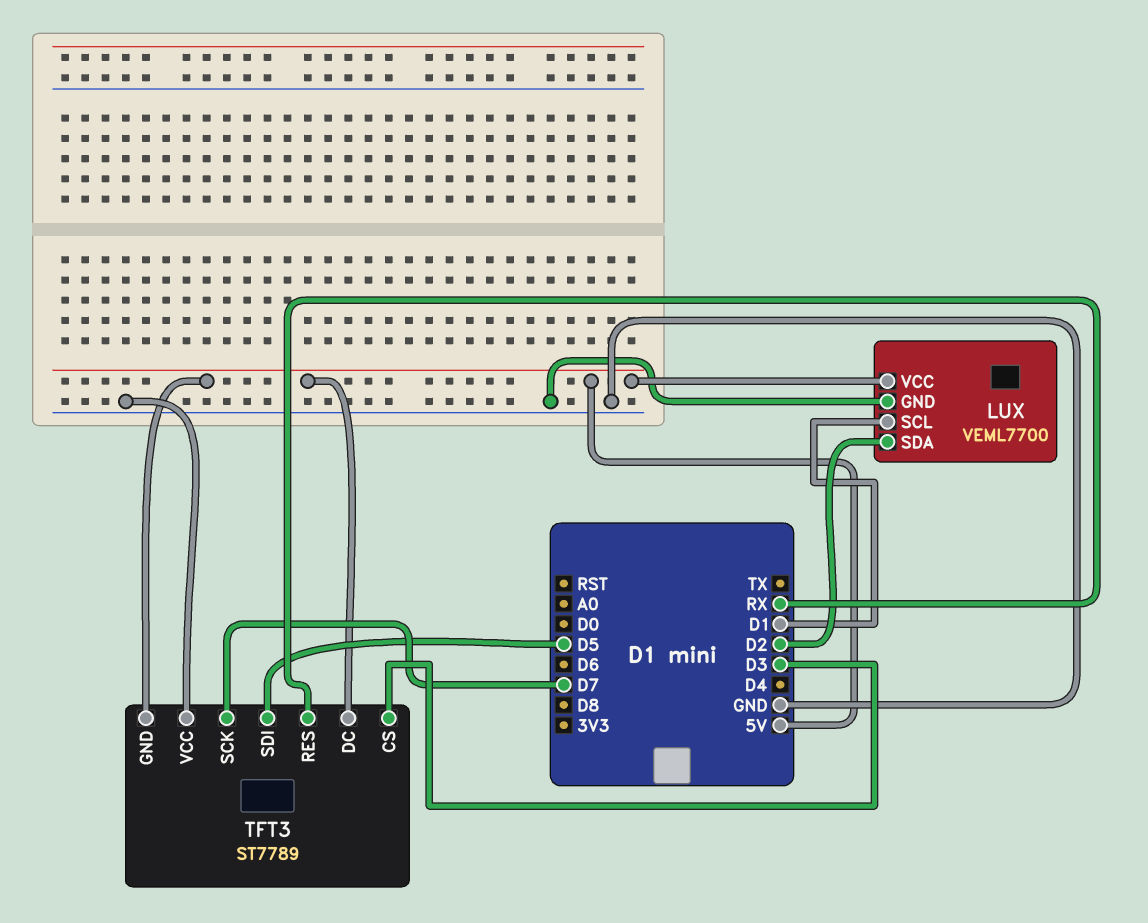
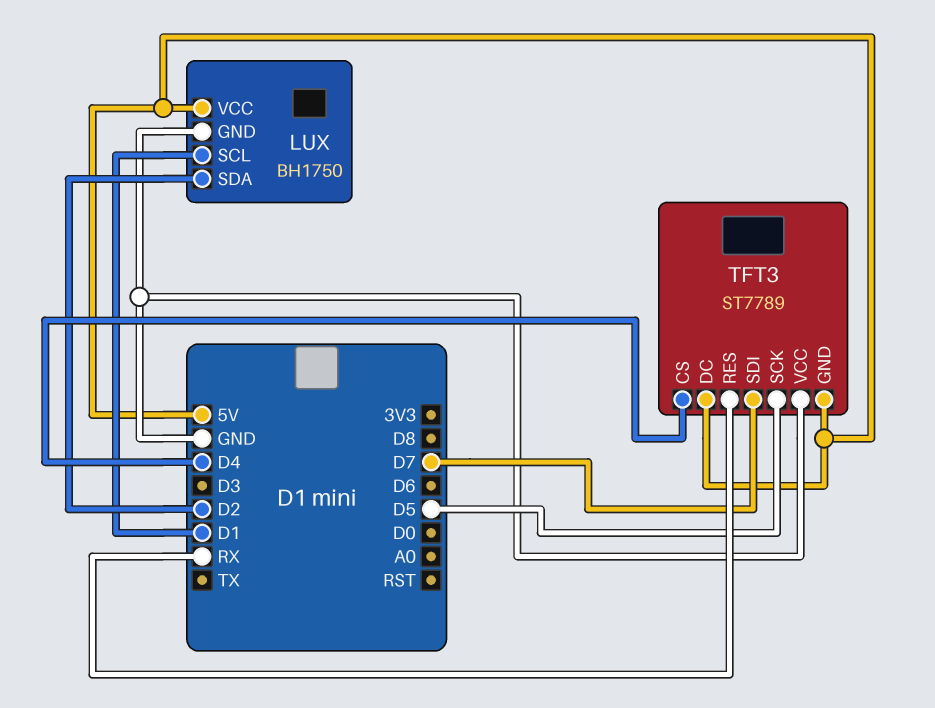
LUX: VEML7700 -> BH1750
TFT3 pin CS: D3 -> D4
TFT3 pin SCK: D7 -> D5
TFT3 pin SDI: D5 -> D7

